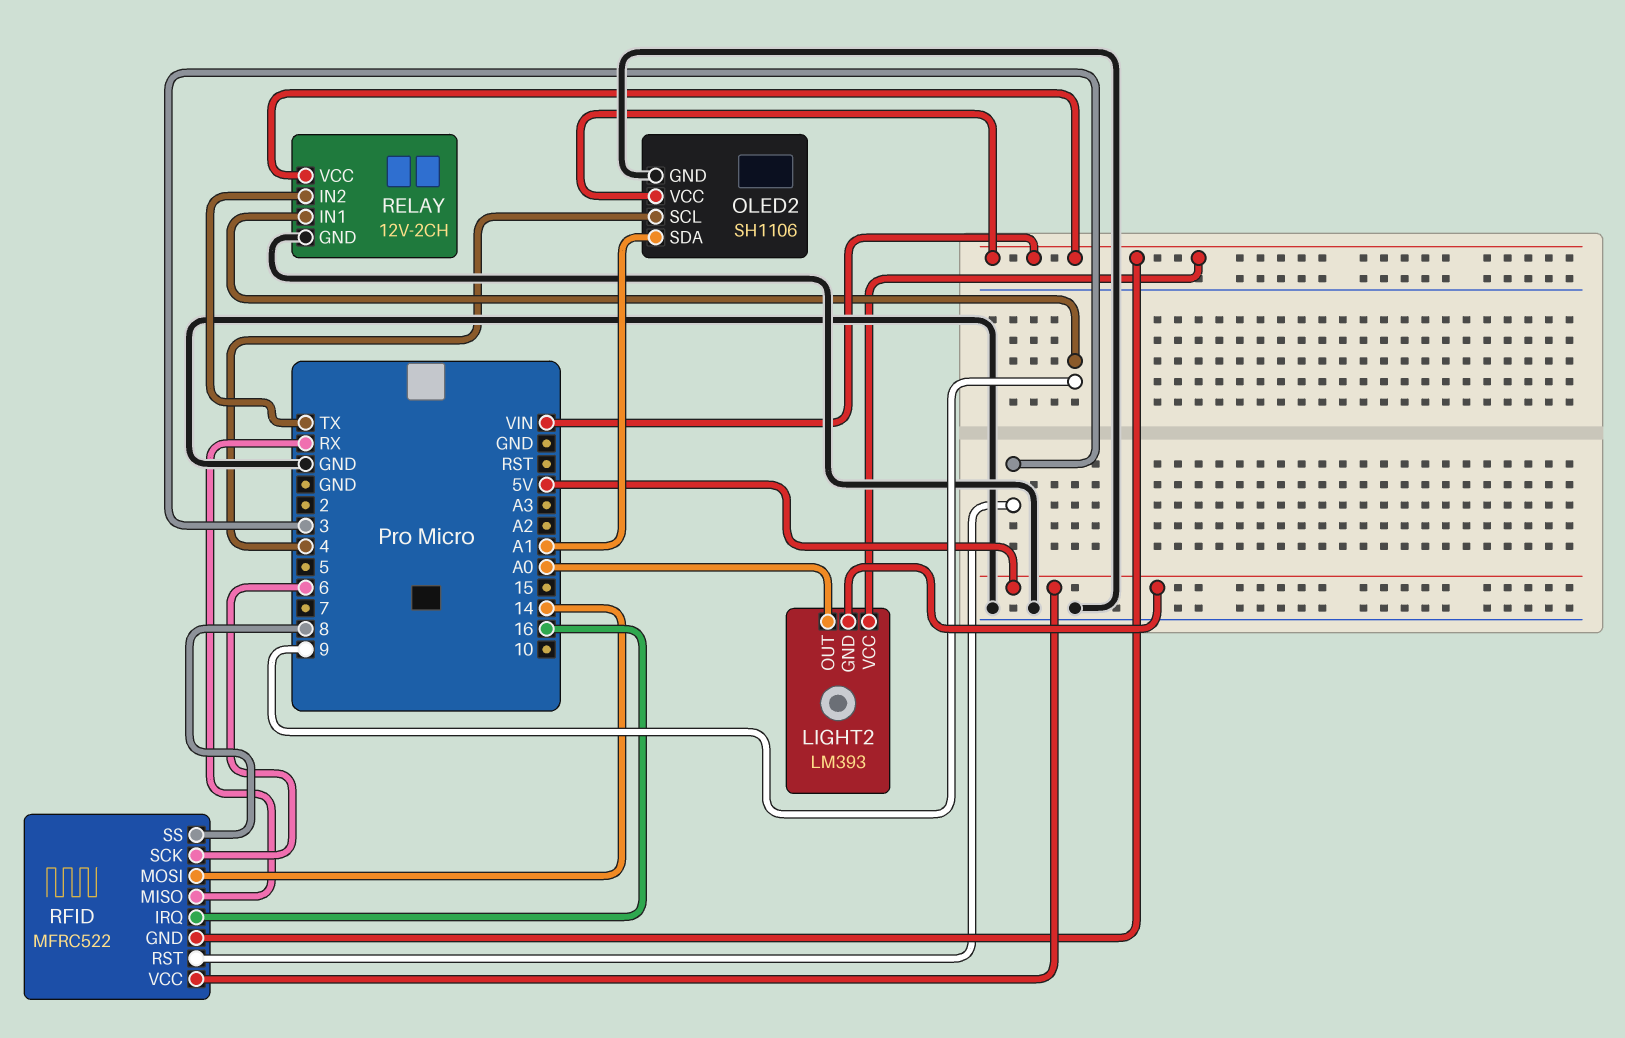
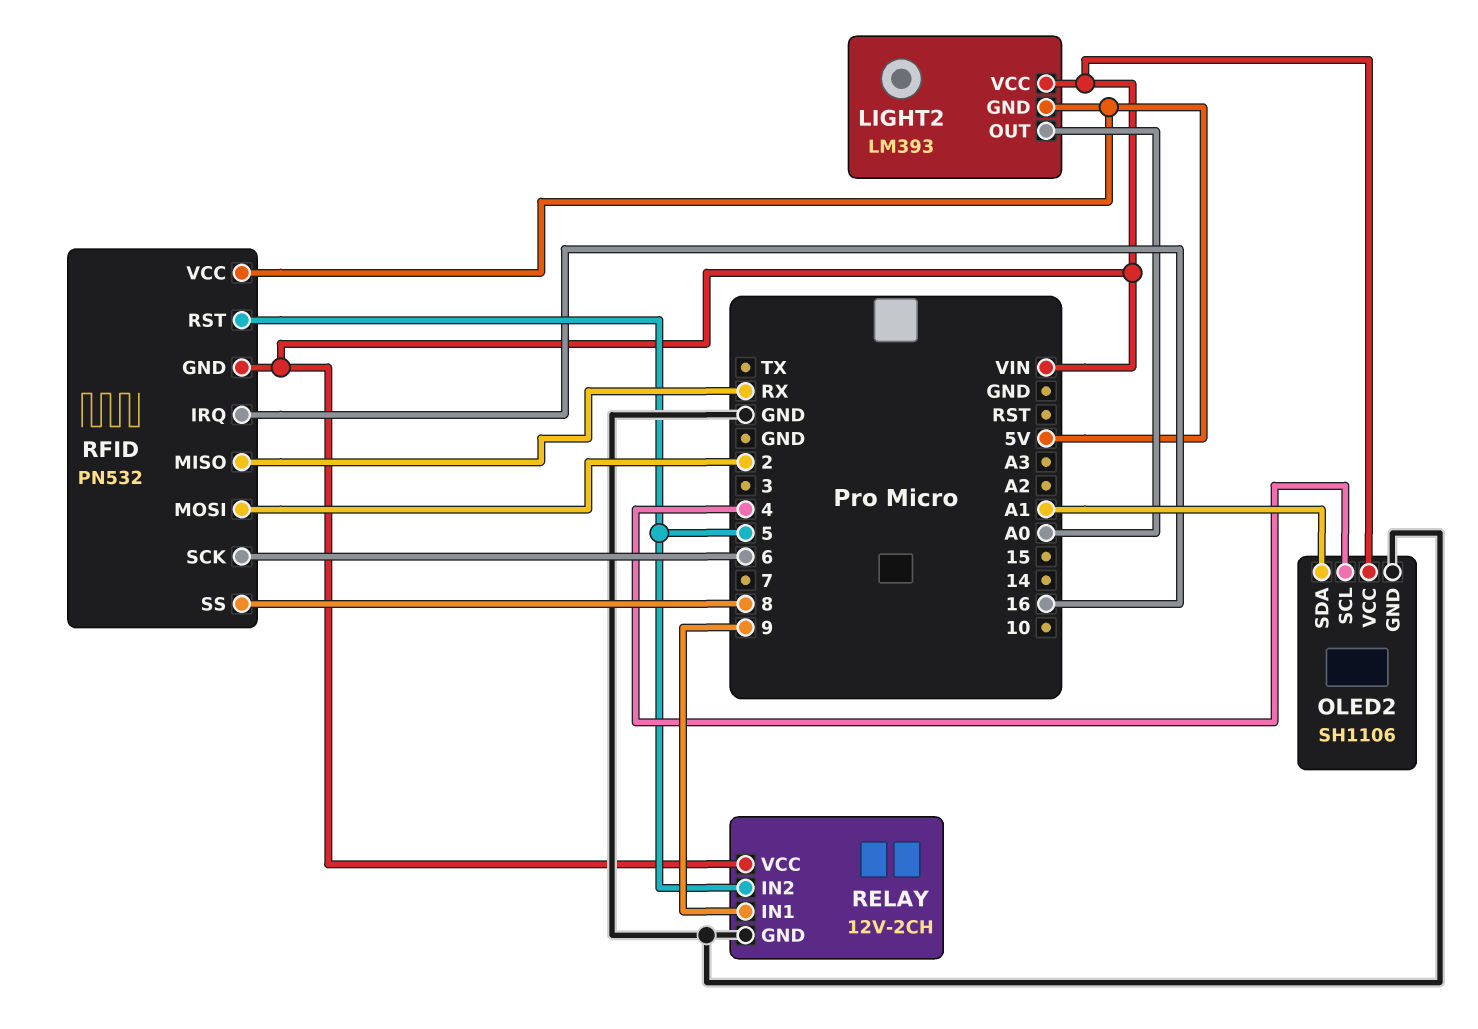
RELAY pin IN2: TX -> 5
RFID: MFRC522 -> PN532
RFID pin MOSI: 14 -> 2
RFID pin RST: 3 -> 5

